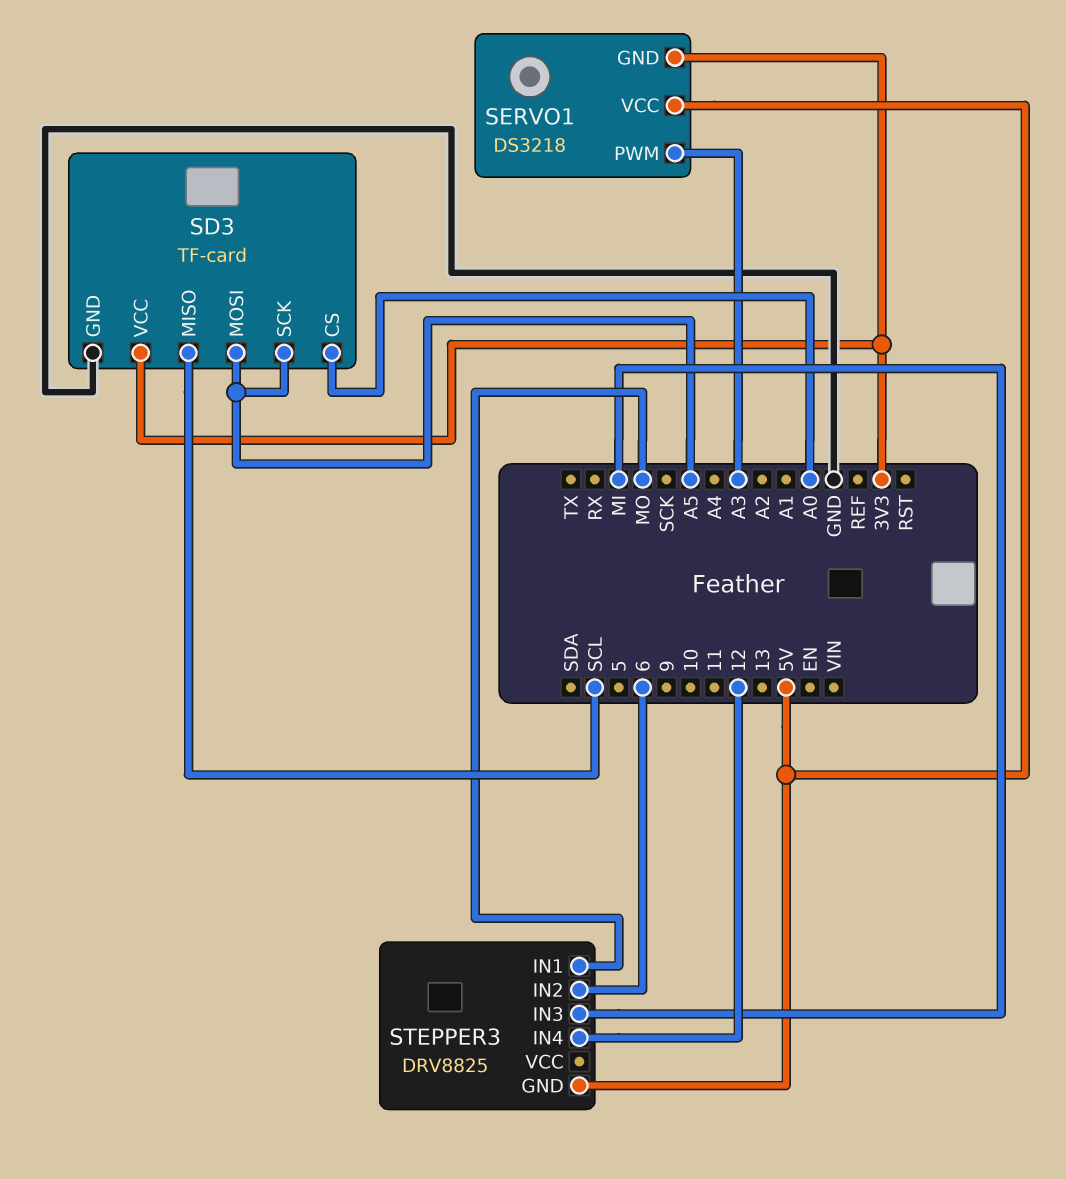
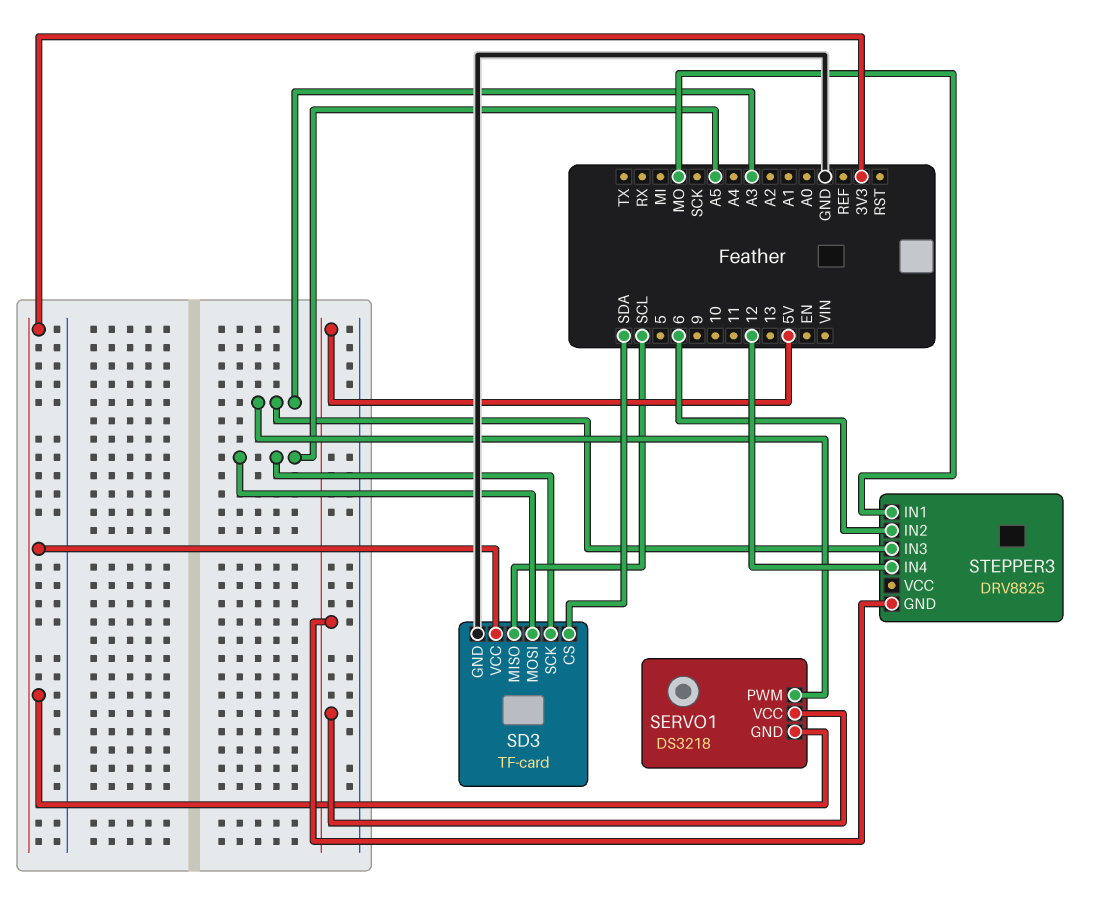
SD3 pin CS: A0 -> SDA
STEPPER3 pin IN3: MI -> A3

